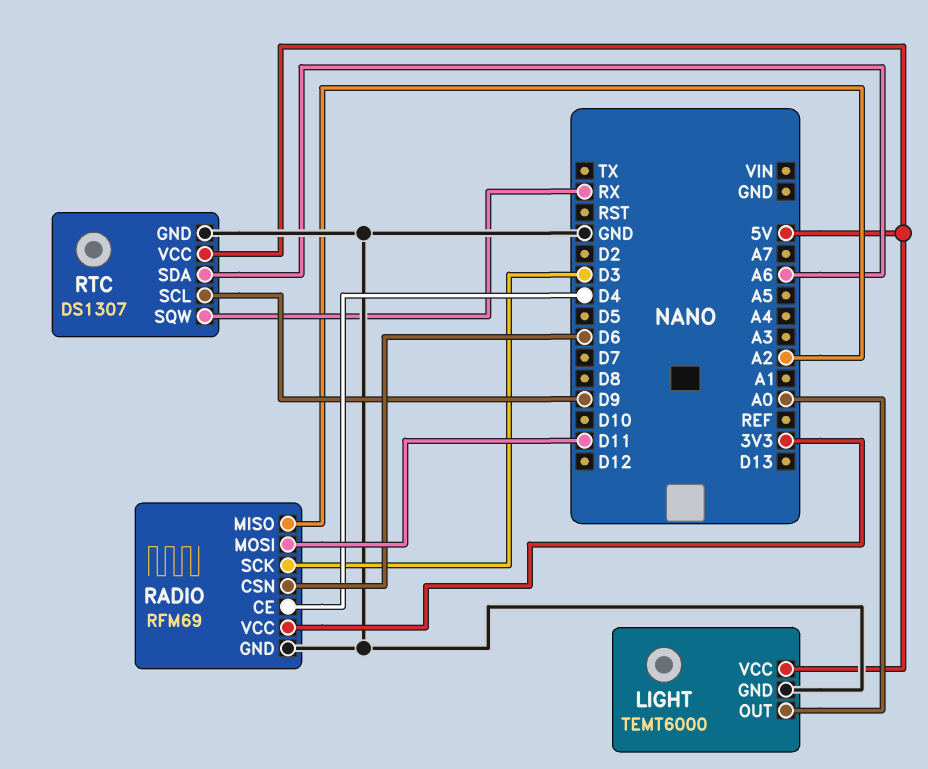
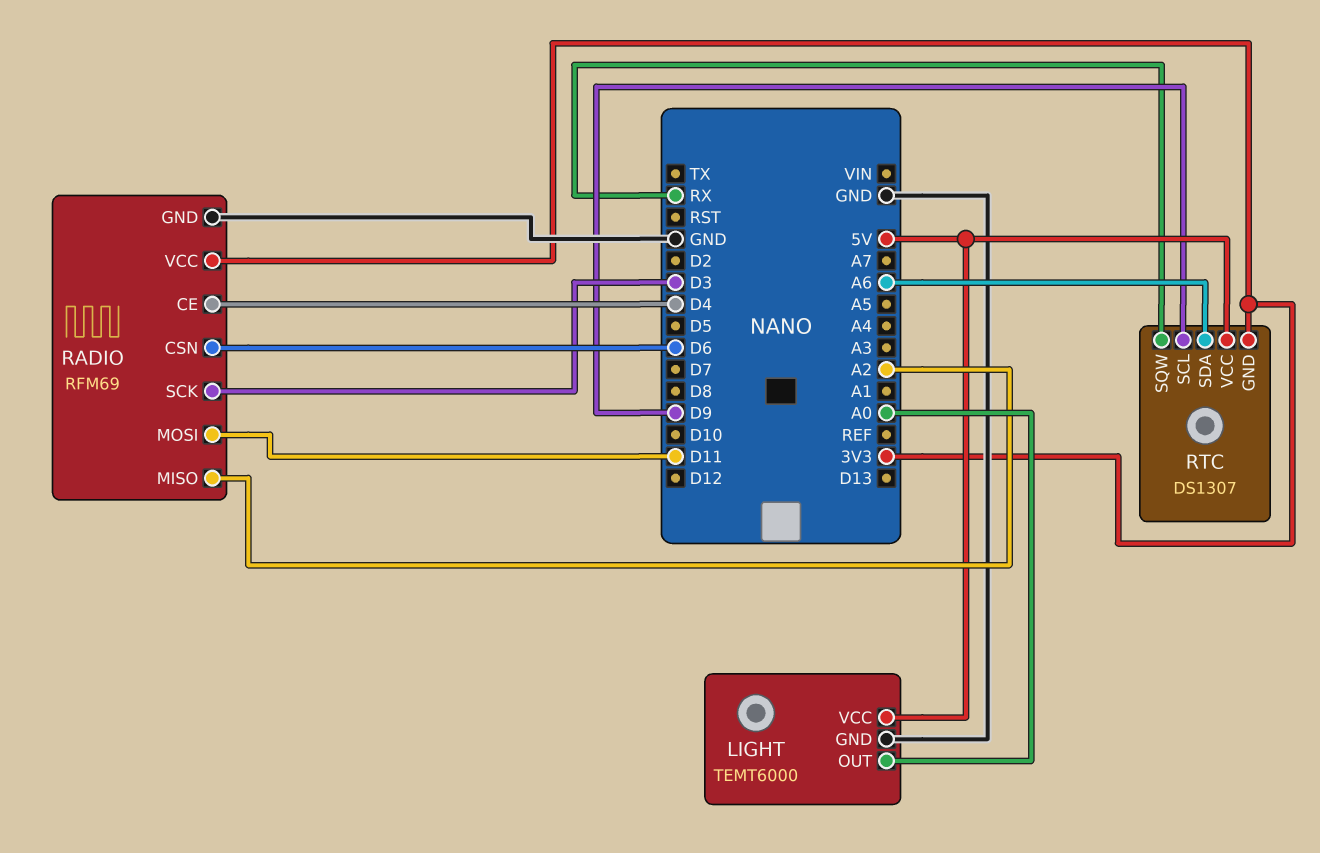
RTC pin GND: GND -> 3V3

